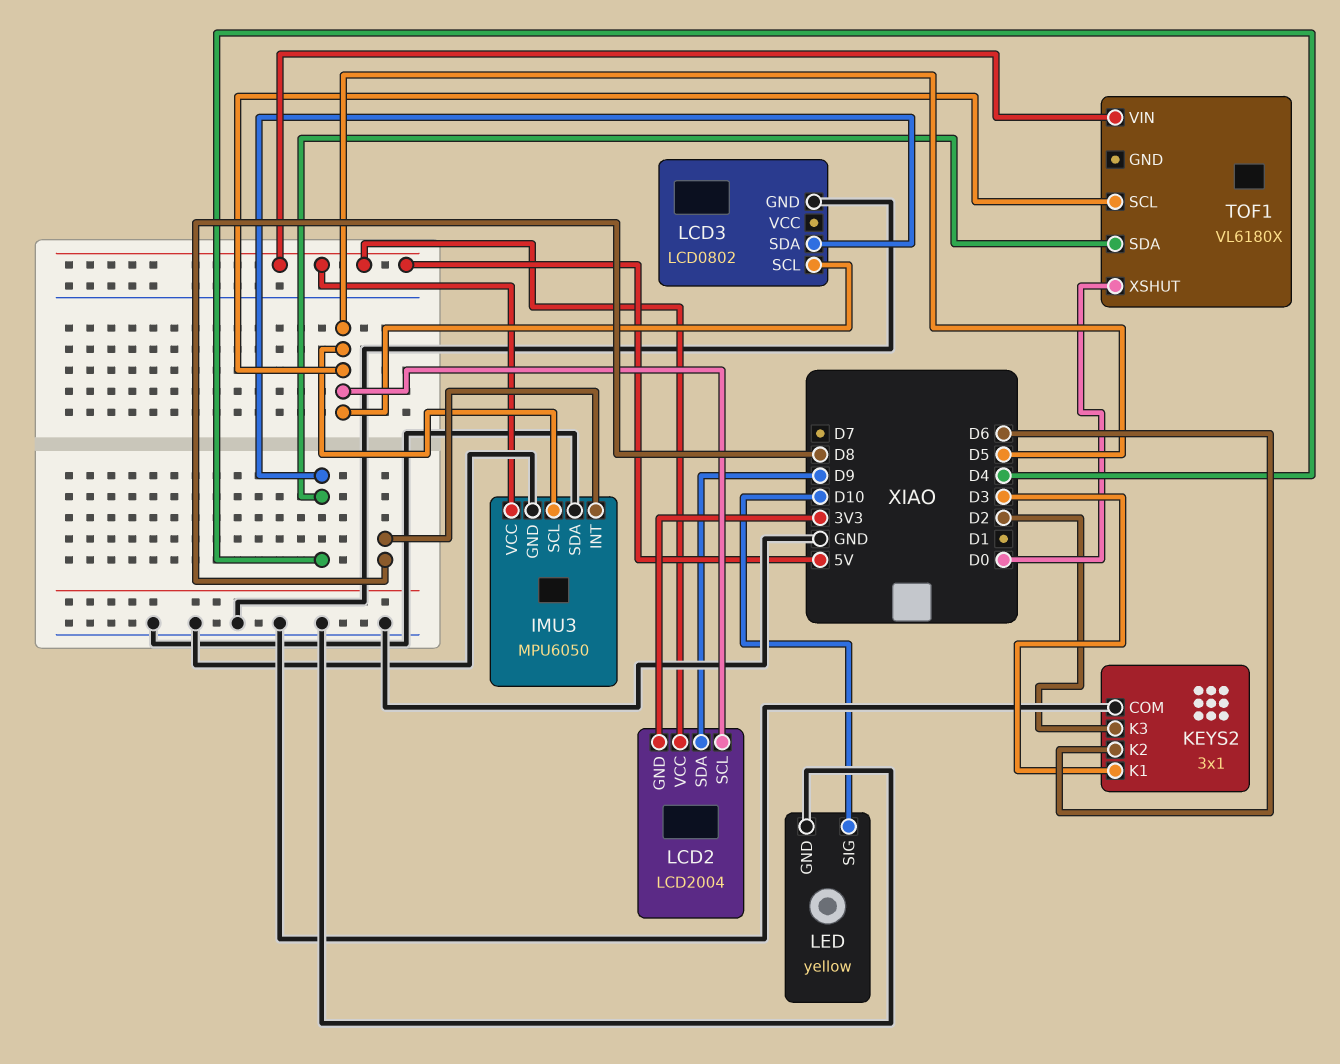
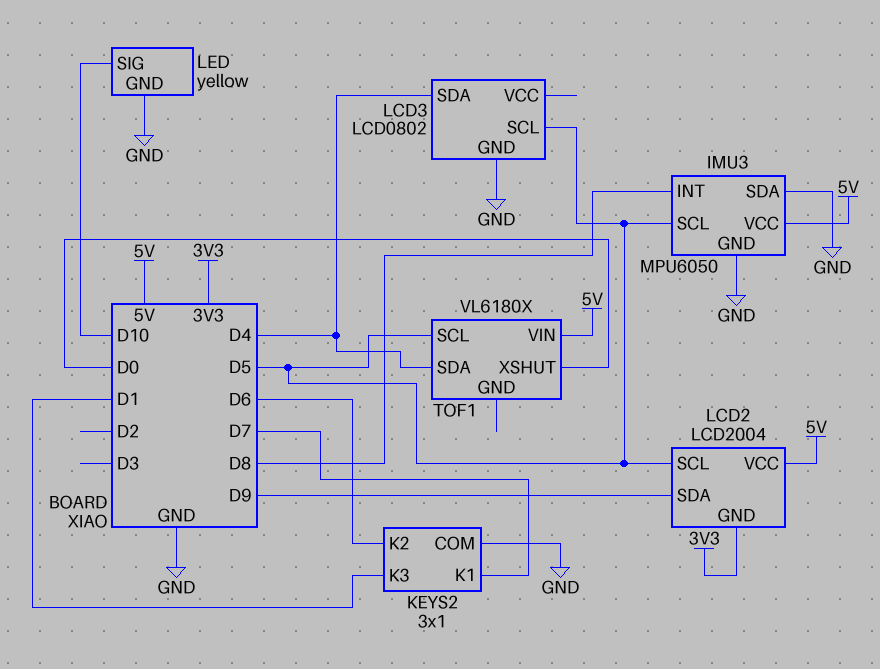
KEYS2 pin K1: D3 -> D7
KEYS2 pin K3: D2 -> D1

